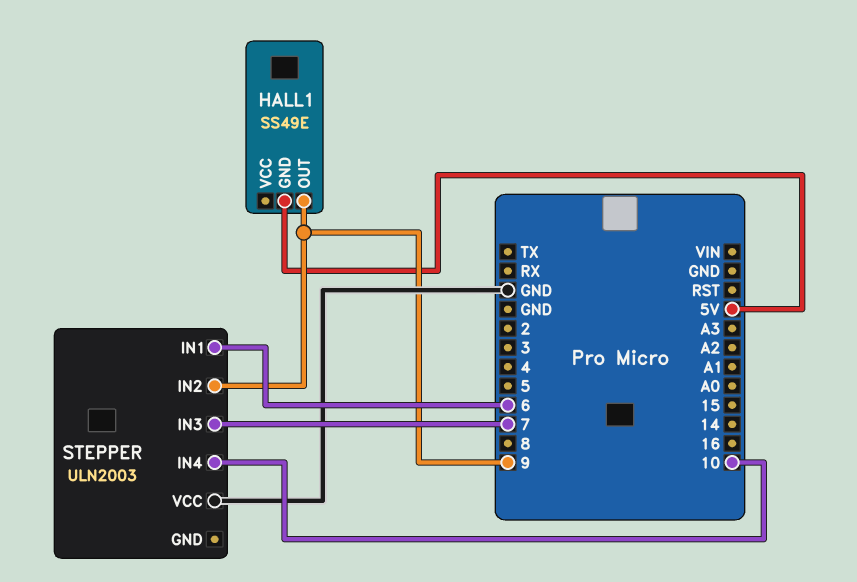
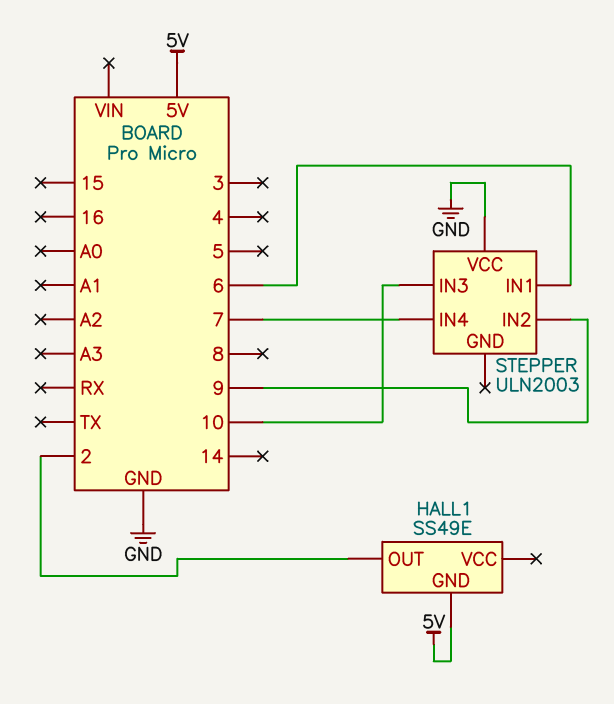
HALL1 pin OUT: 9 -> 2
STEPPER pin IN3: 7 -> 10
STEPPER pin IN4: 10 -> 7

